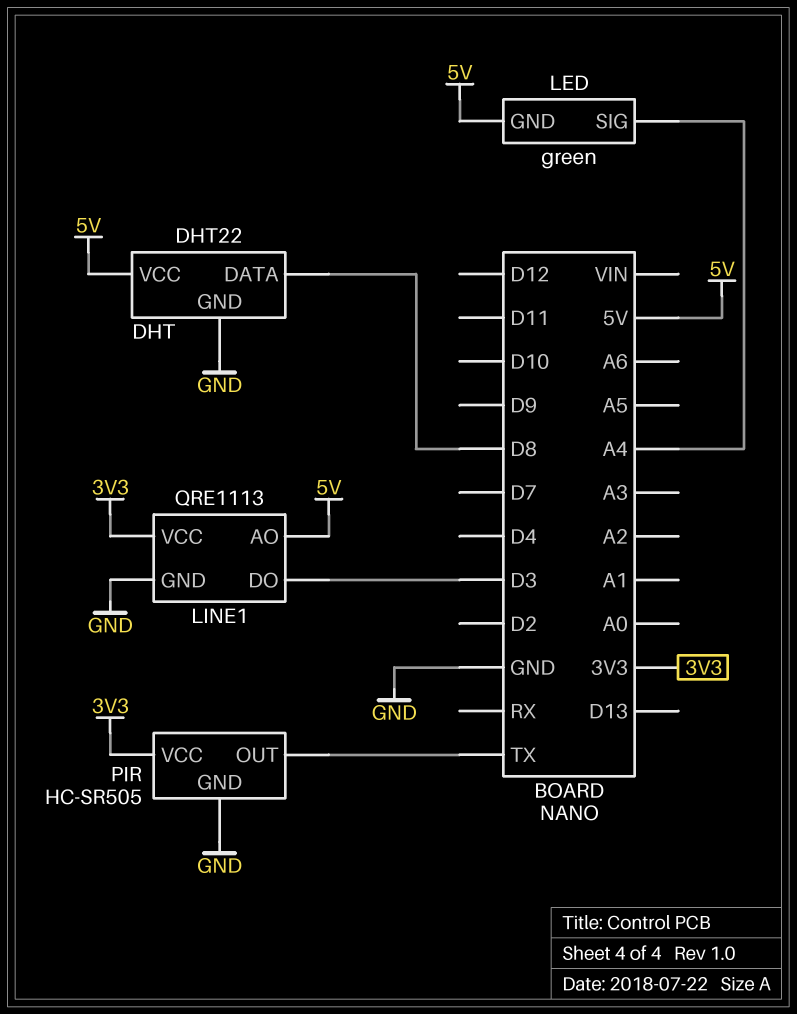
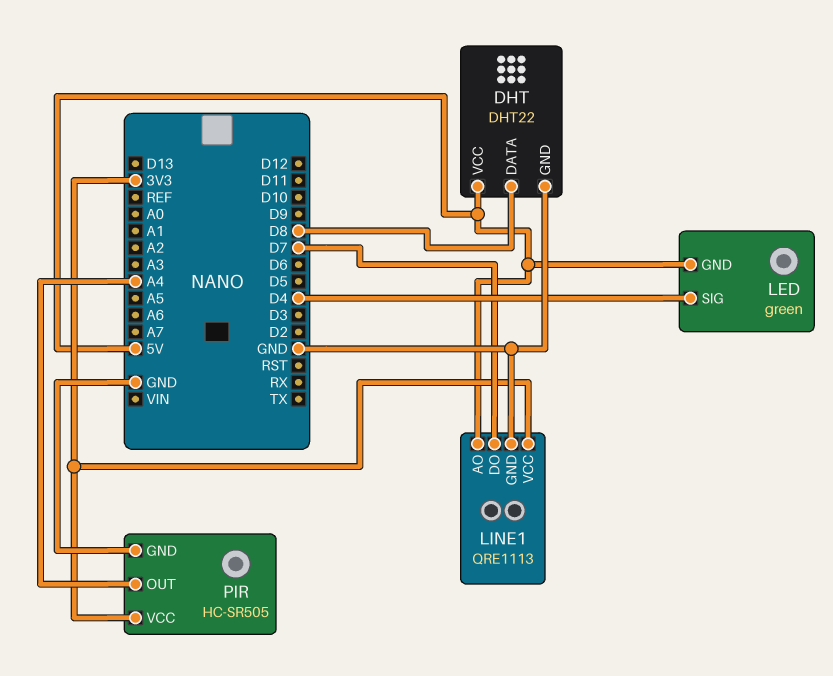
LED pin SIG: A4 -> D4
LINE1 pin DO: D3 -> D7
PIR pin OUT: TX -> A4

